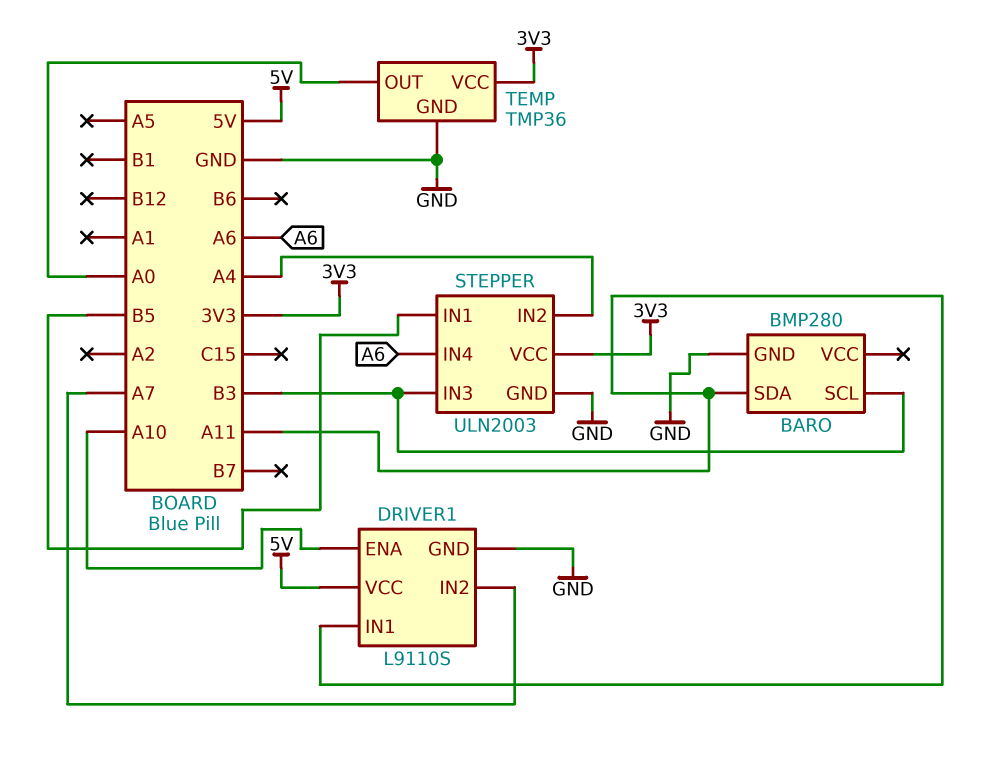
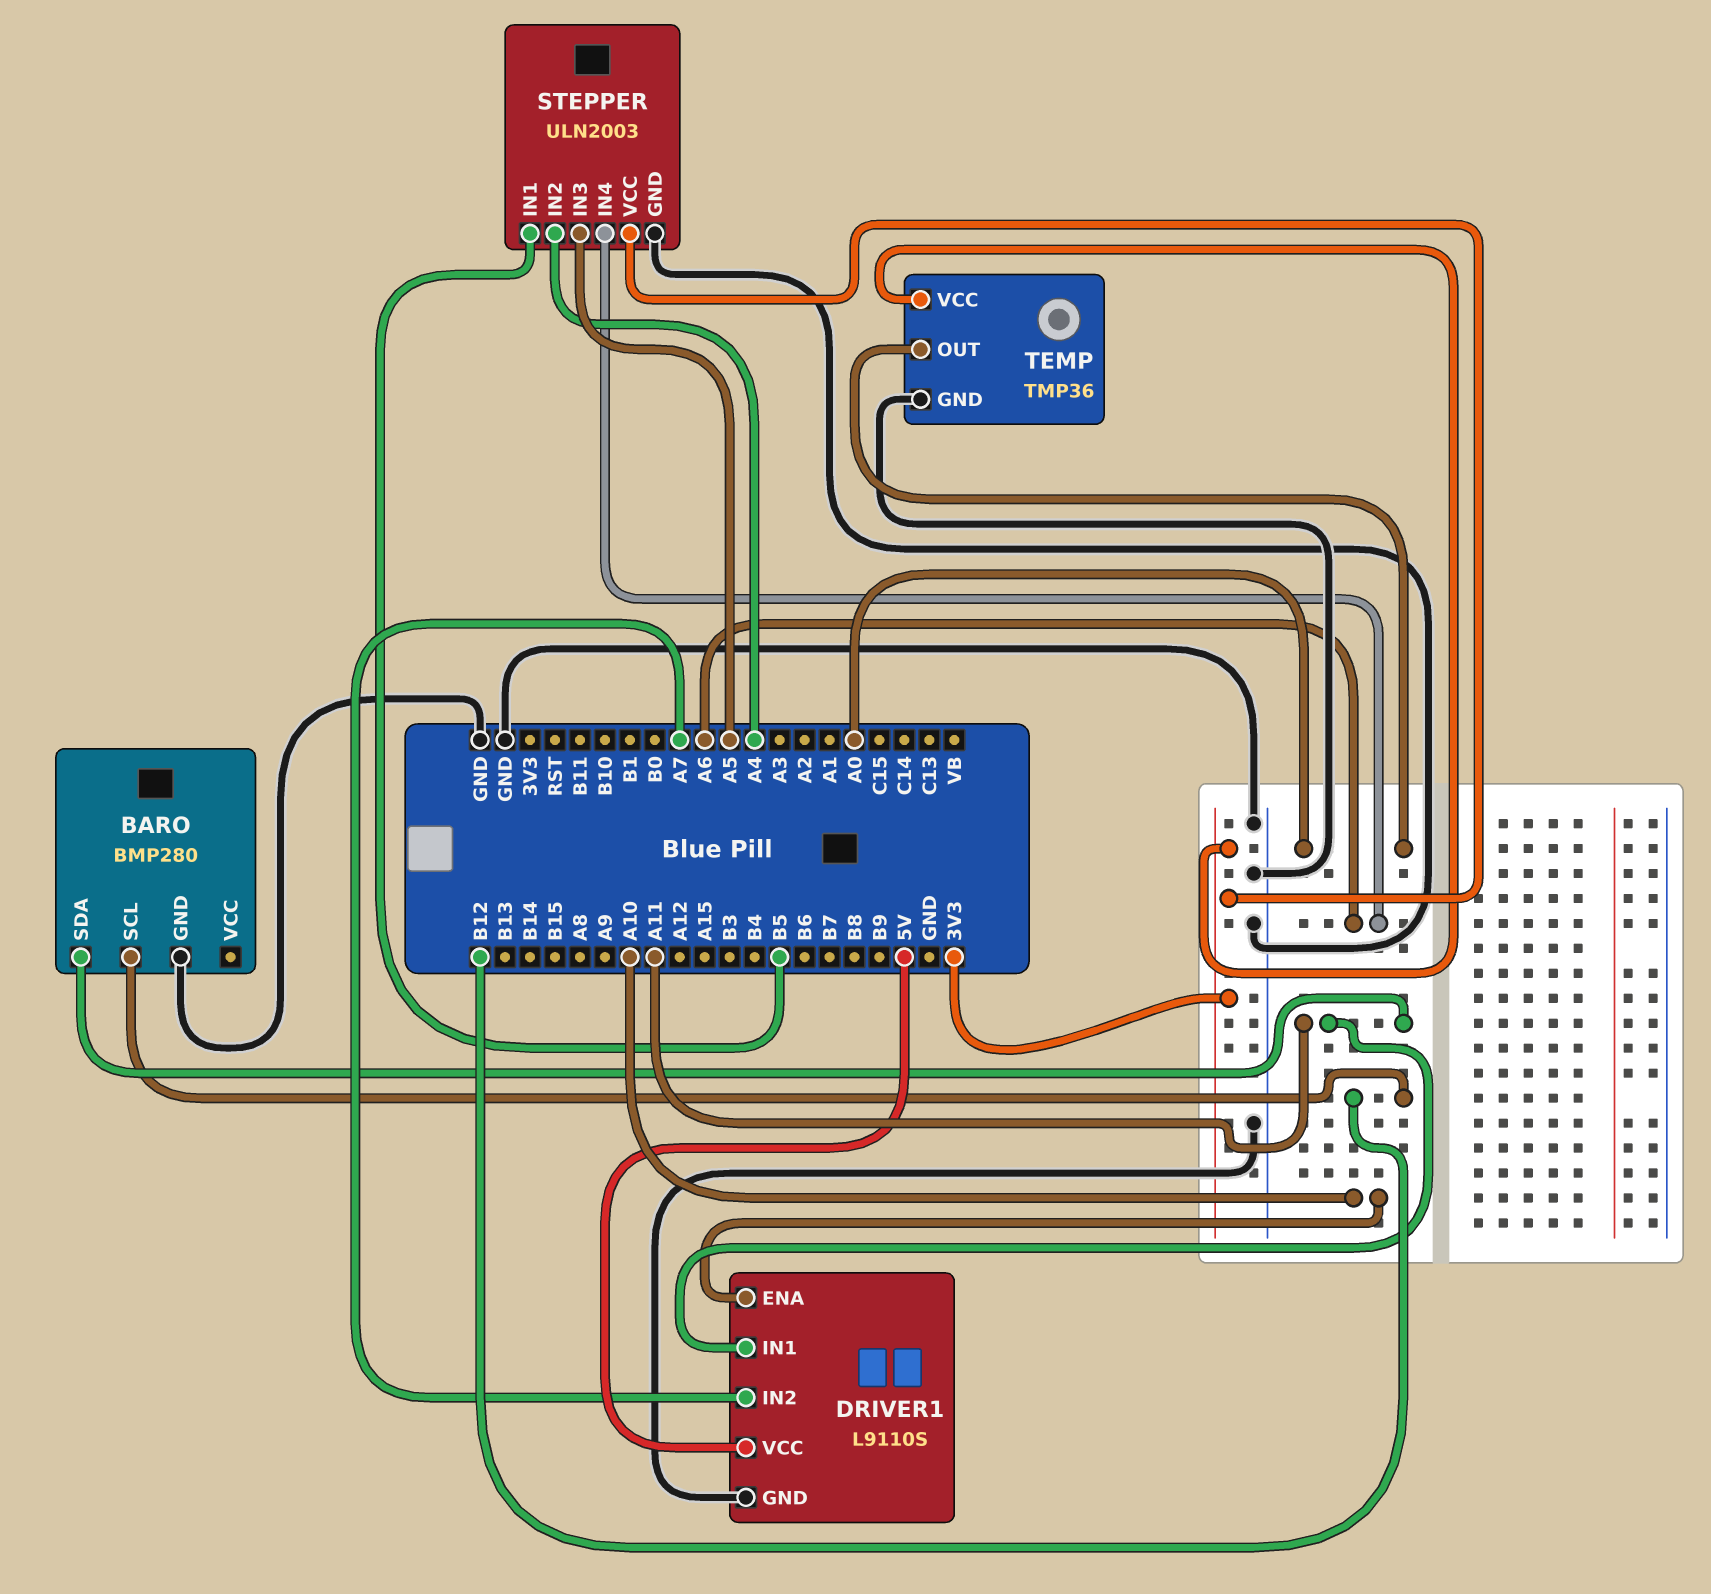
BARO pin SCL: B3 -> B12
STEPPER pin IN3: B3 -> A5

